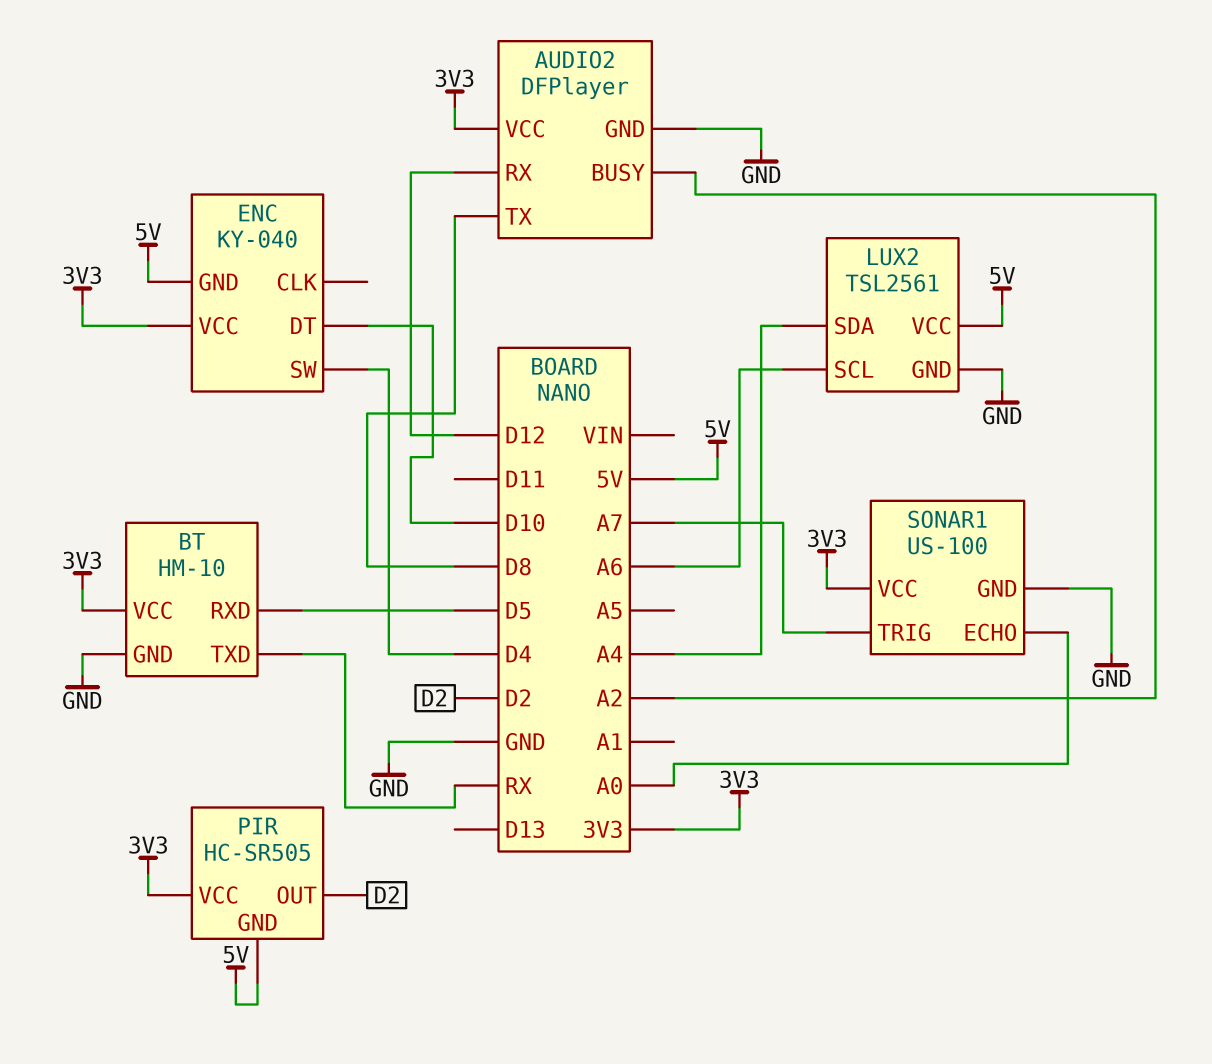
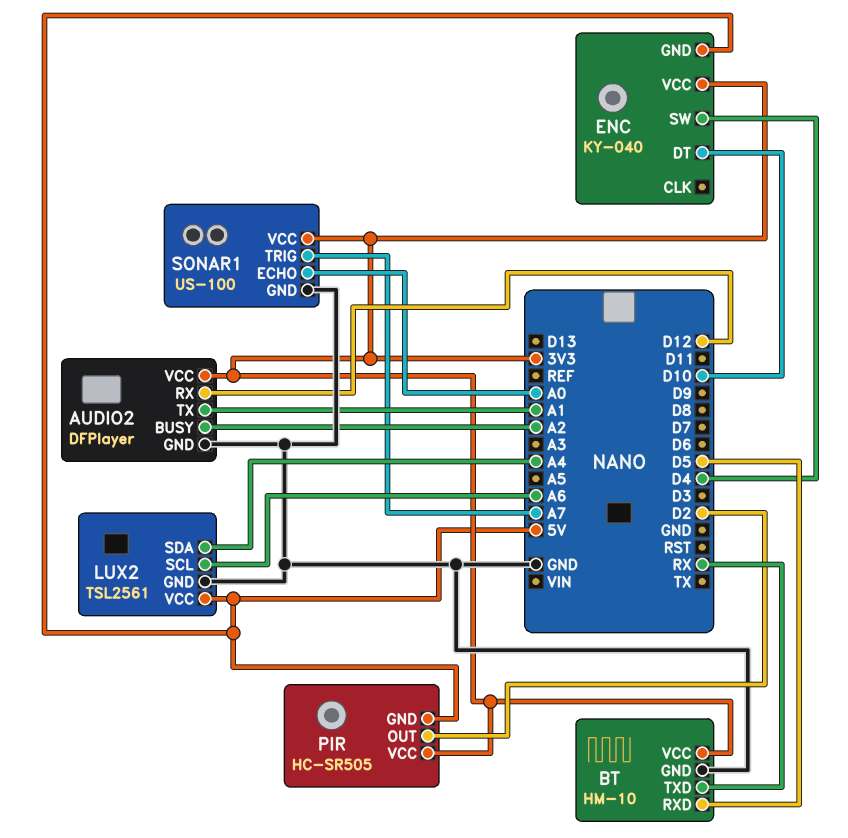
AUDIO2 pin TX: D8 -> A1

